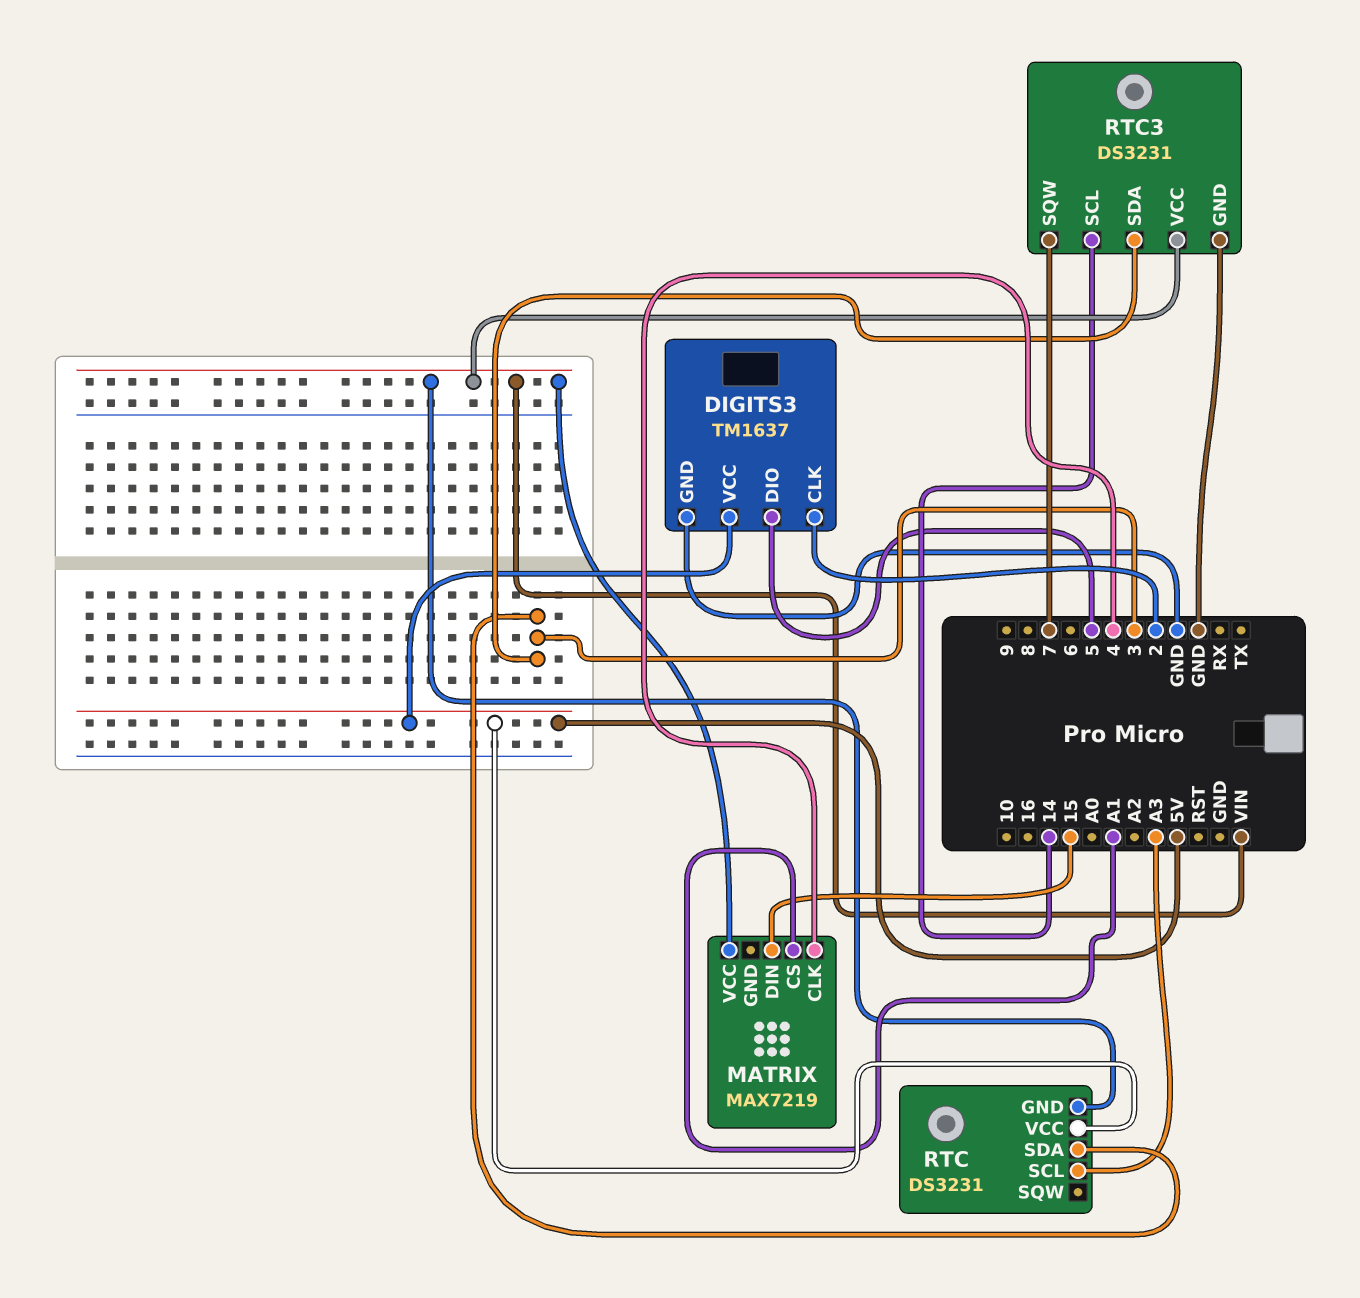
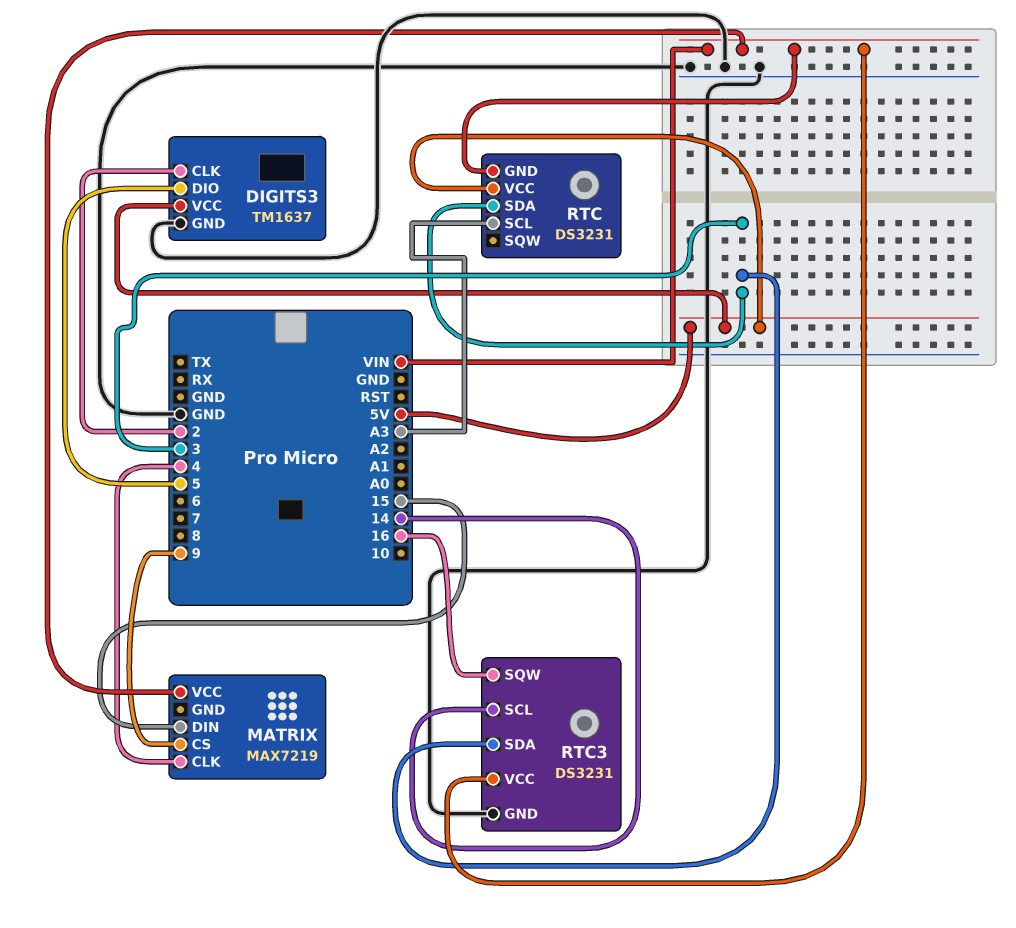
MATRIX pin CS: A1 -> 9
RTC3 pin SQW: 7 -> 16

